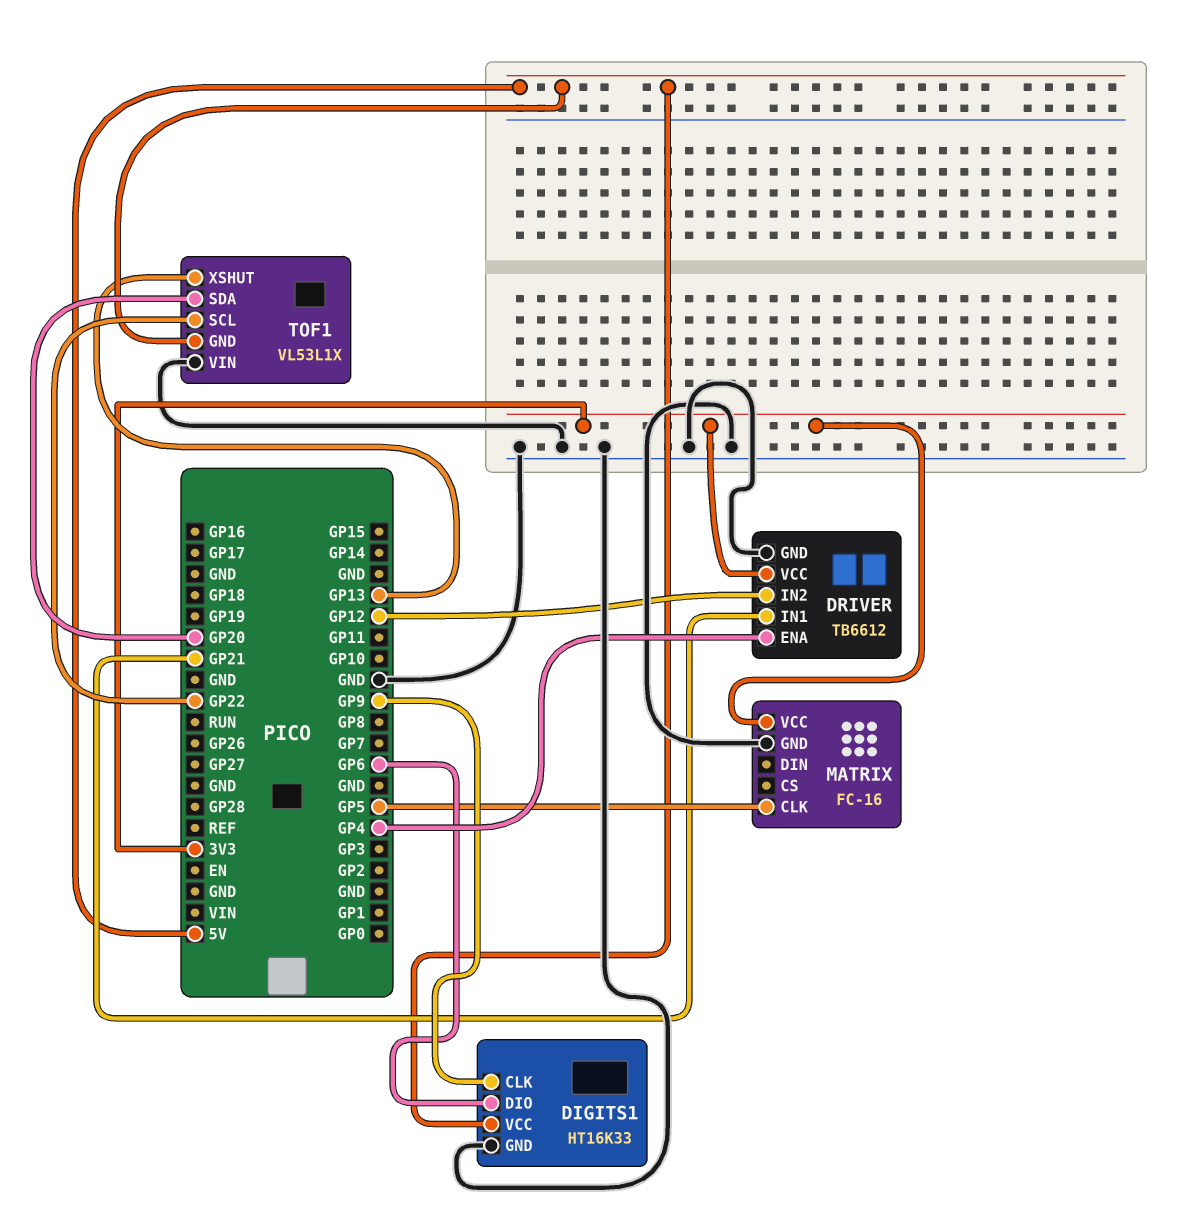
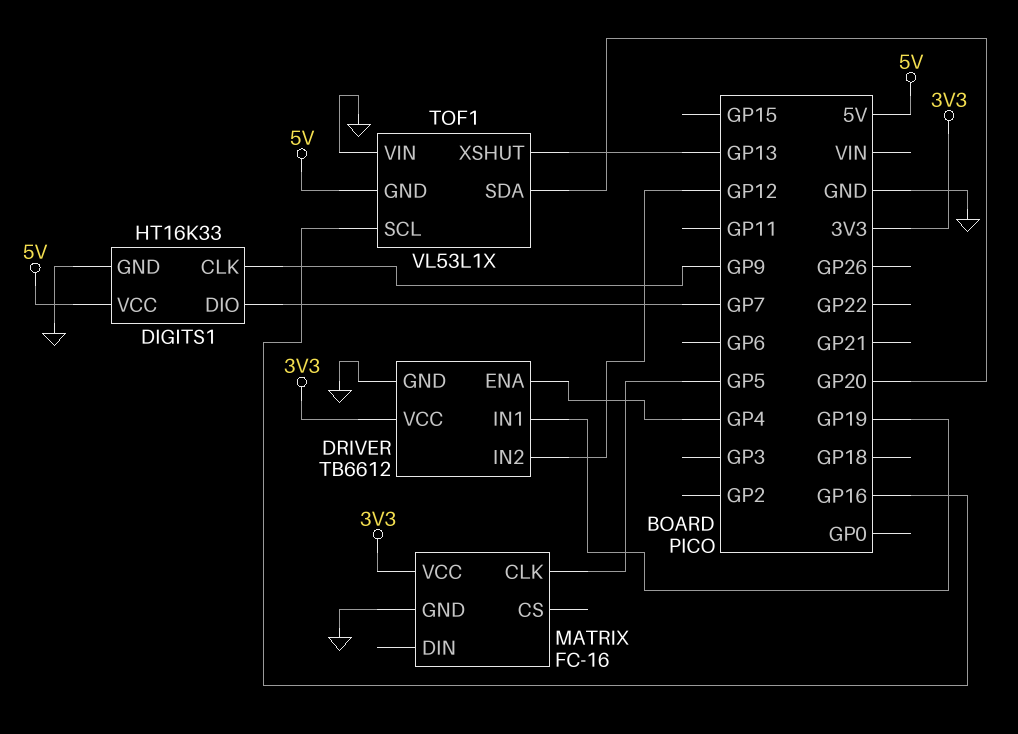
DIGITS1 pin DIO: GP6 -> GP7
DRIVER pin IN1: GP21 -> GP19
TOF1 pin SCL: GP22 -> GP16

